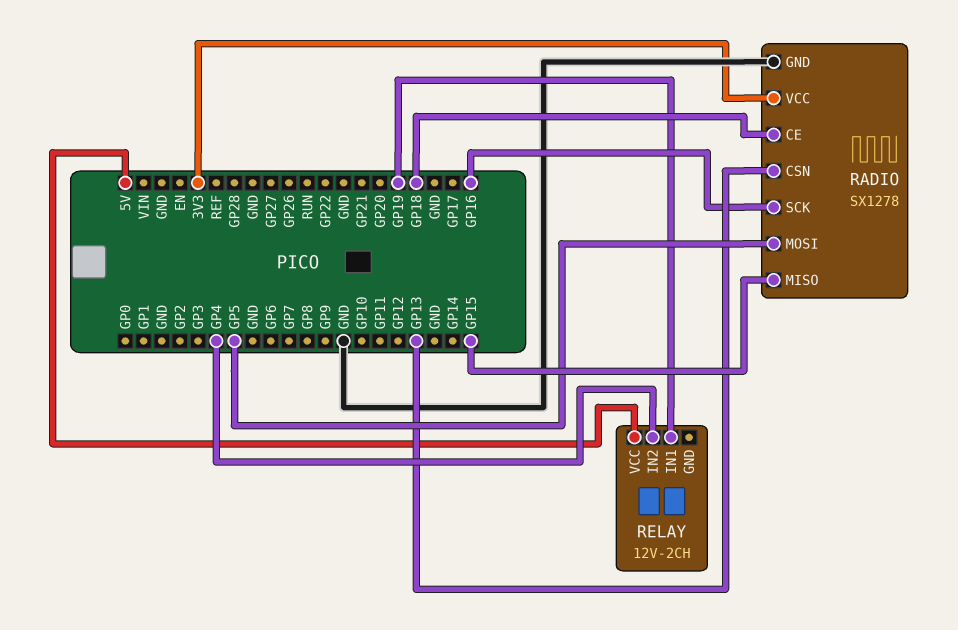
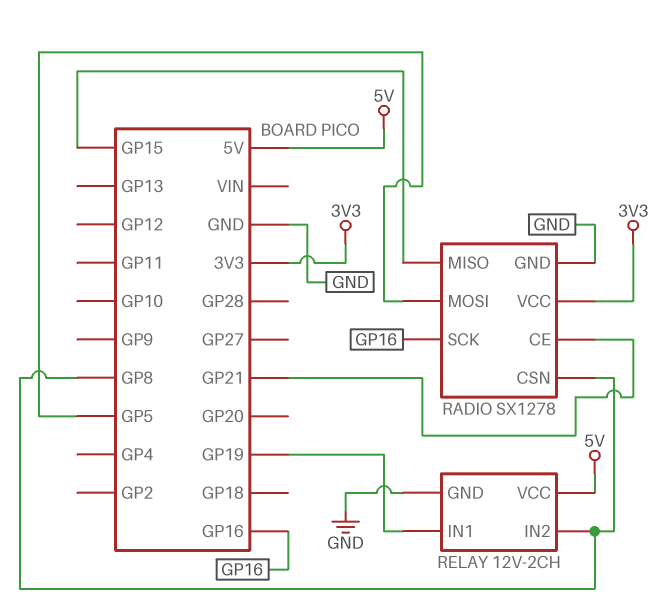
RADIO pin CE: GP18 -> GP21
RADIO pin CSN: GP13 -> GP8
RELAY pin GND: none -> GND
RELAY pin IN2: GP4 -> GP8

